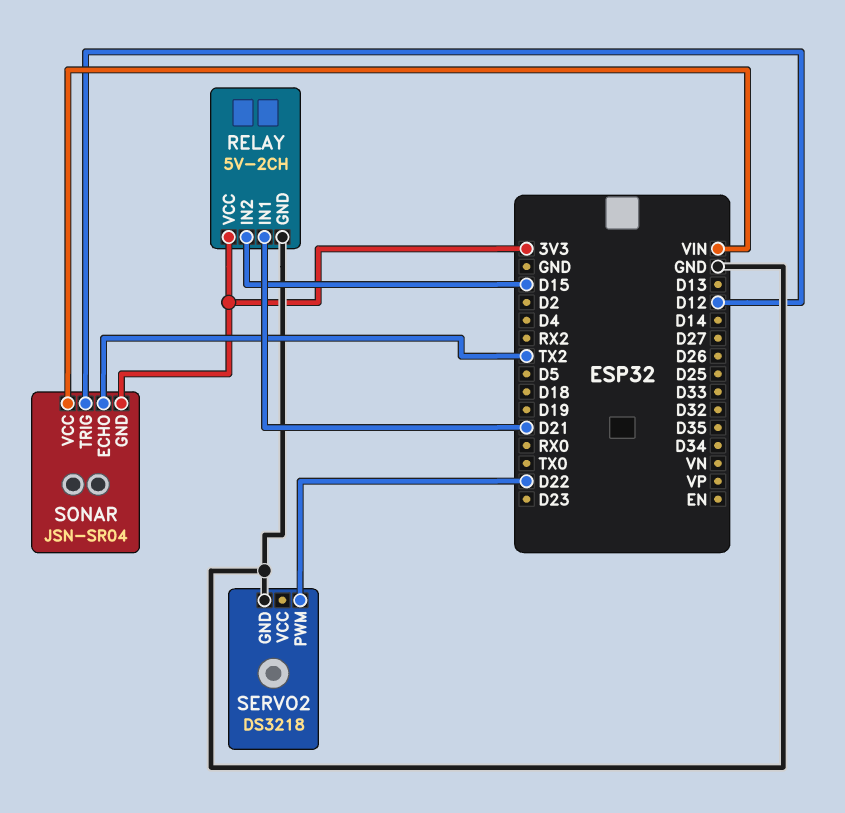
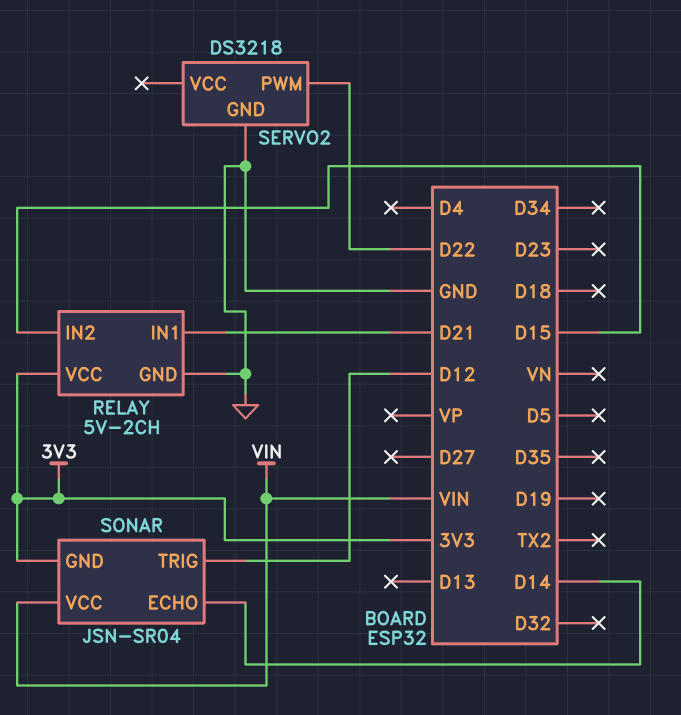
SONAR pin ECHO: TX2 -> D14

